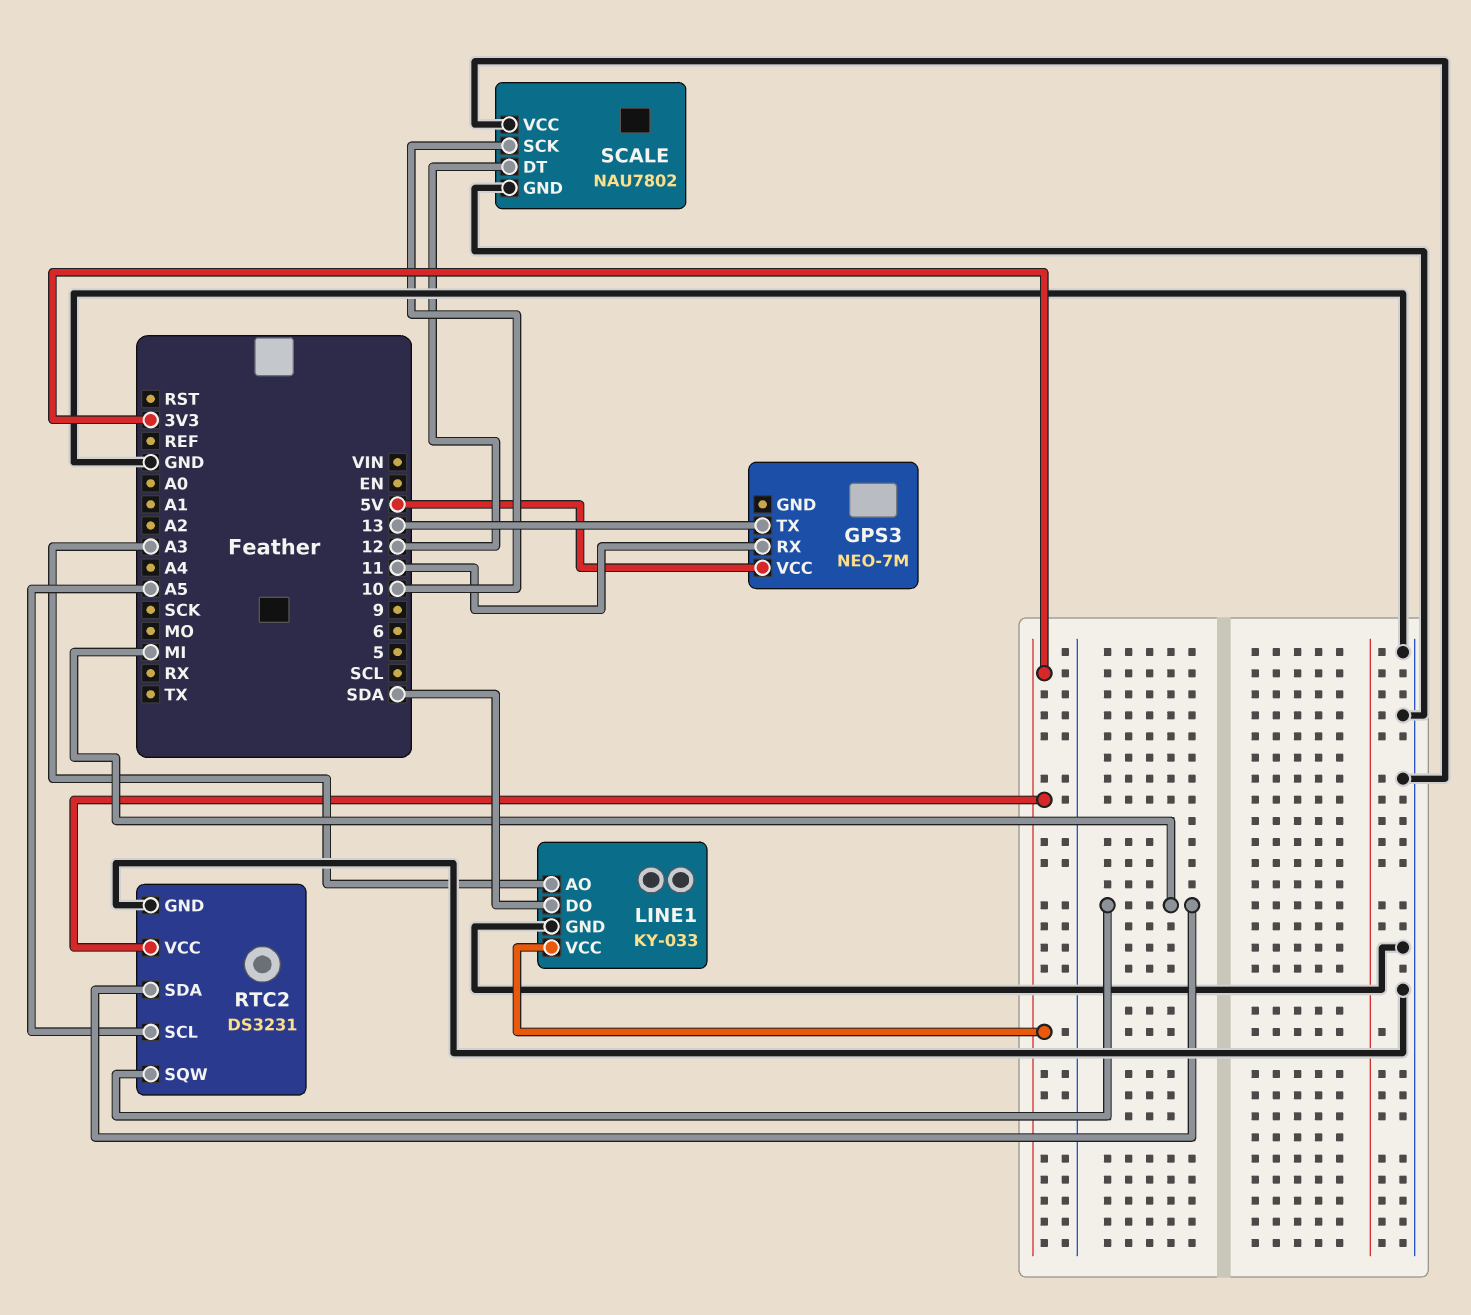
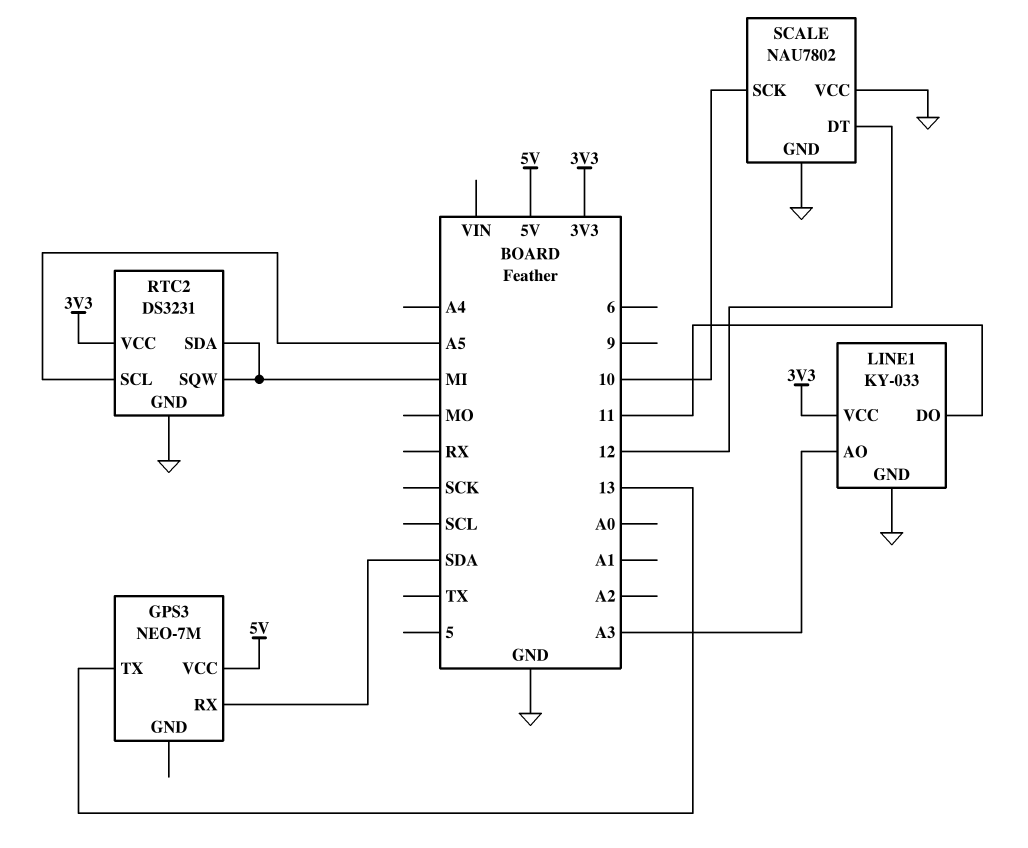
GPS3 pin RX: 11 -> SDA
LINE1 pin DO: SDA -> 11

